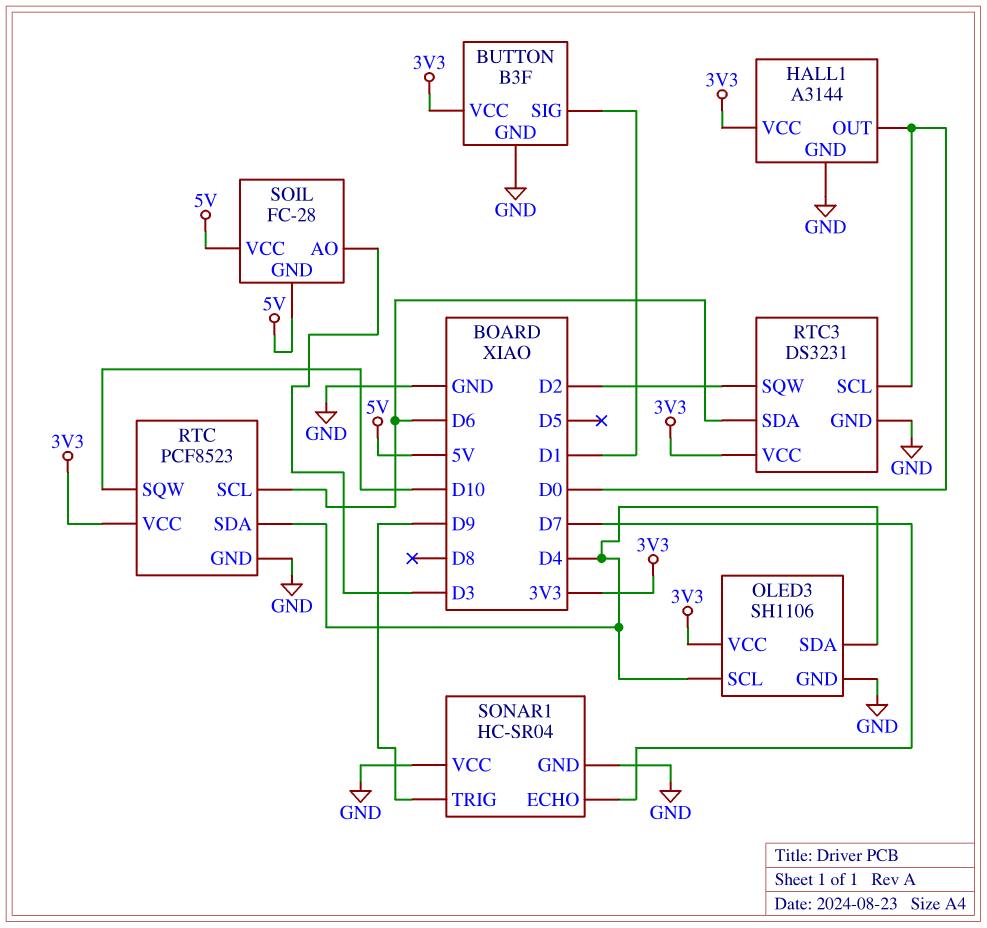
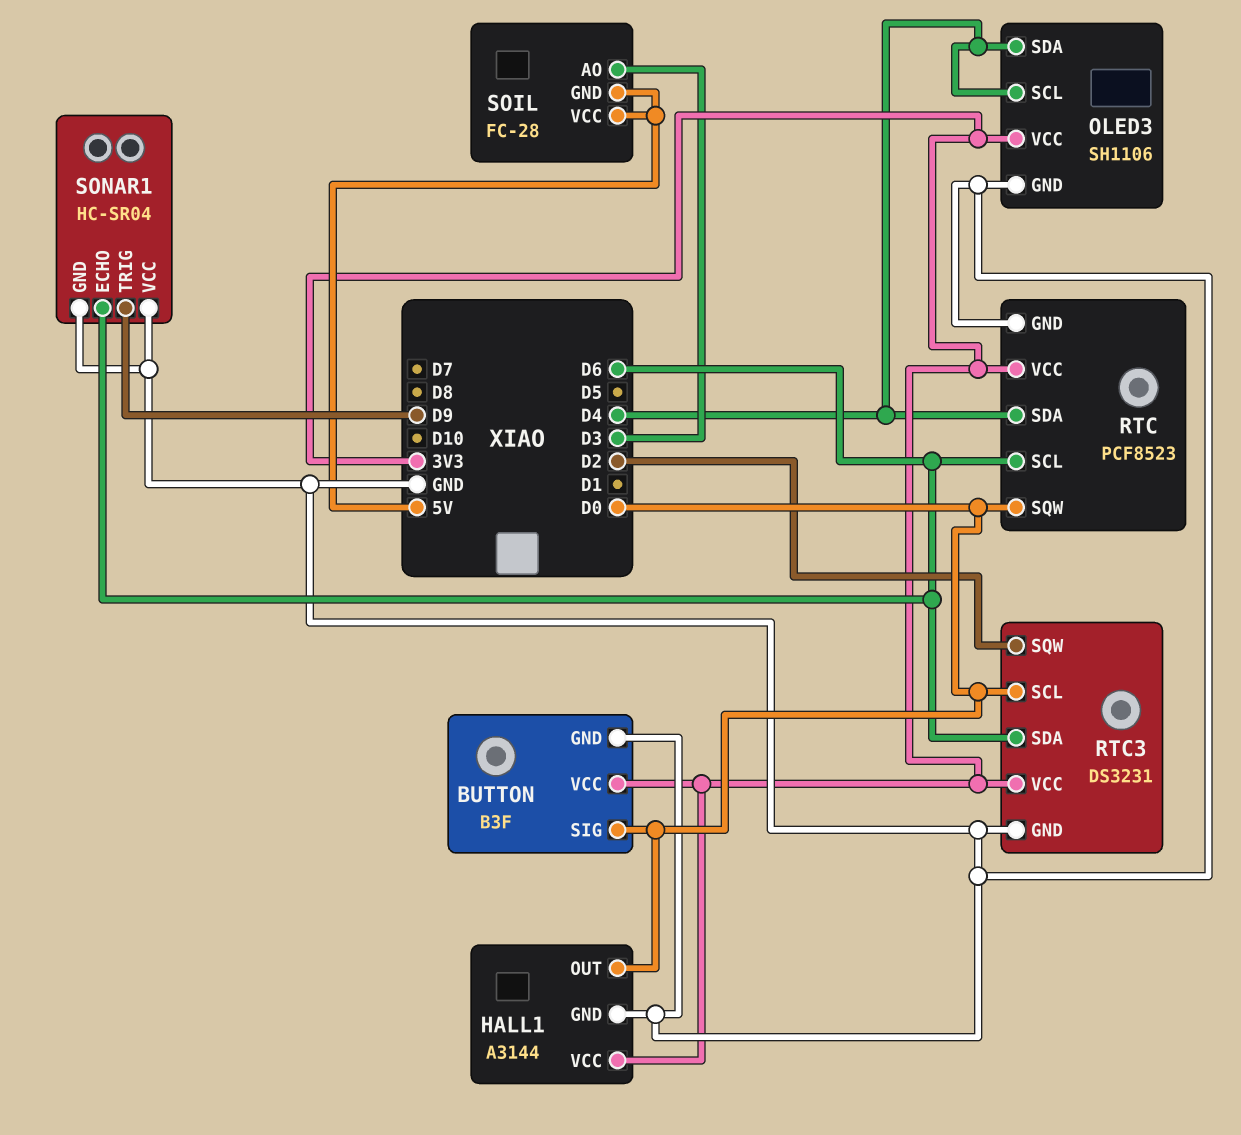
BUTTON pin SIG: D1 -> D0
RTC pin SQW: D10 -> D0
SONAR1 pin ECHO: D7 -> D6

